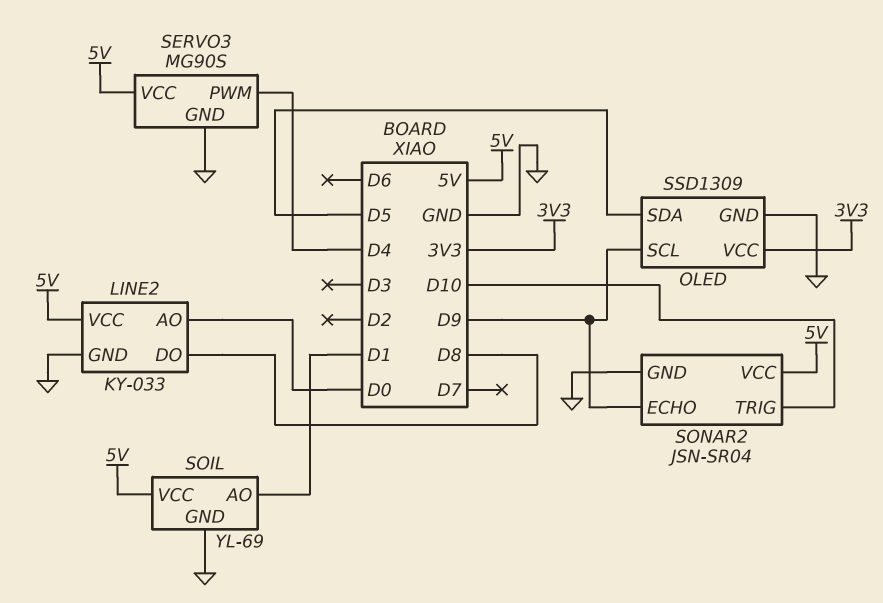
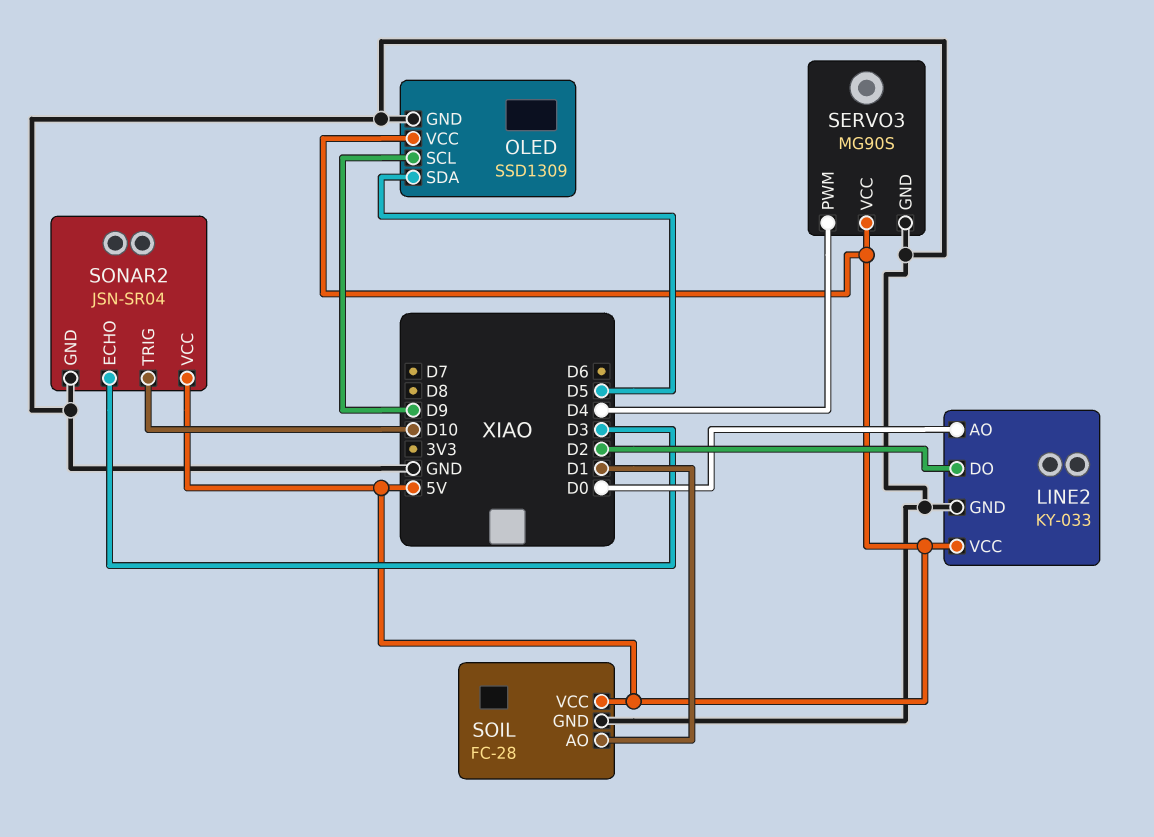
LINE2 pin DO: D8 -> D2
OLED pin VCC: 3V3 -> 5V
SOIL: YL-69 -> FC-28
SONAR2 pin ECHO: D9 -> D3

